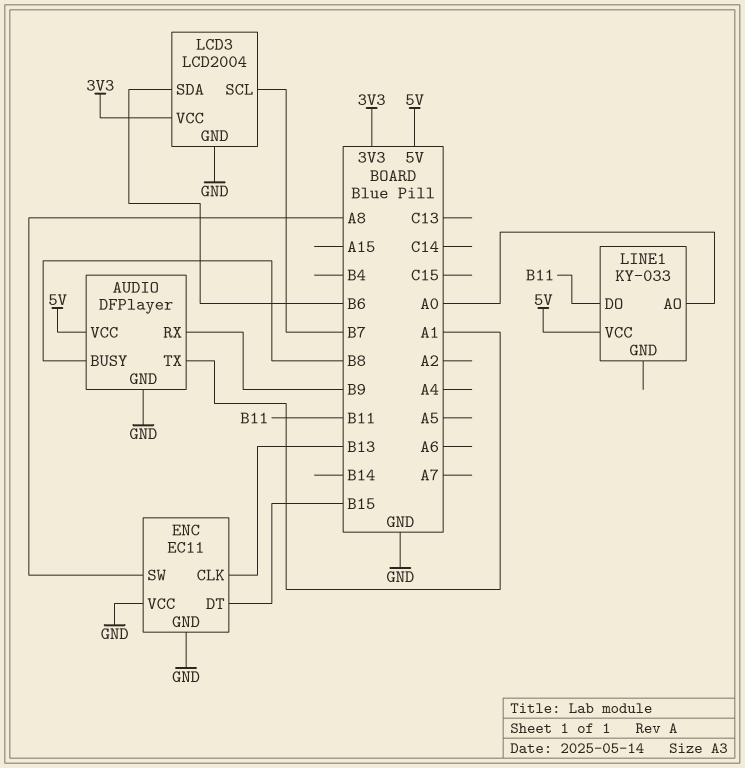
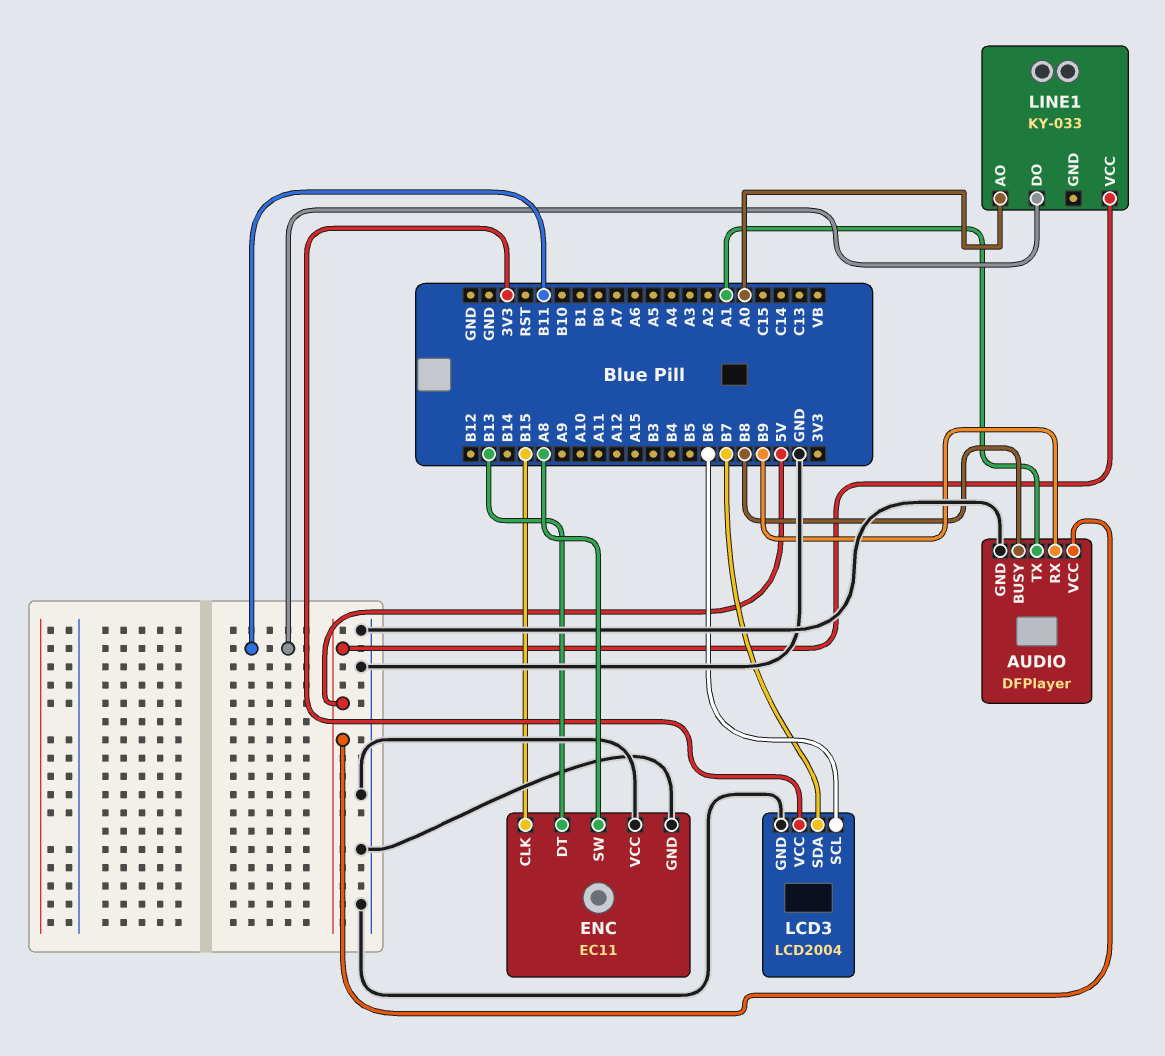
ENC pin CLK: B13 -> B15
ENC pin DT: B15 -> B13
LCD3 pin SCL: B7 -> B6
LCD3 pin SDA: B6 -> B7

